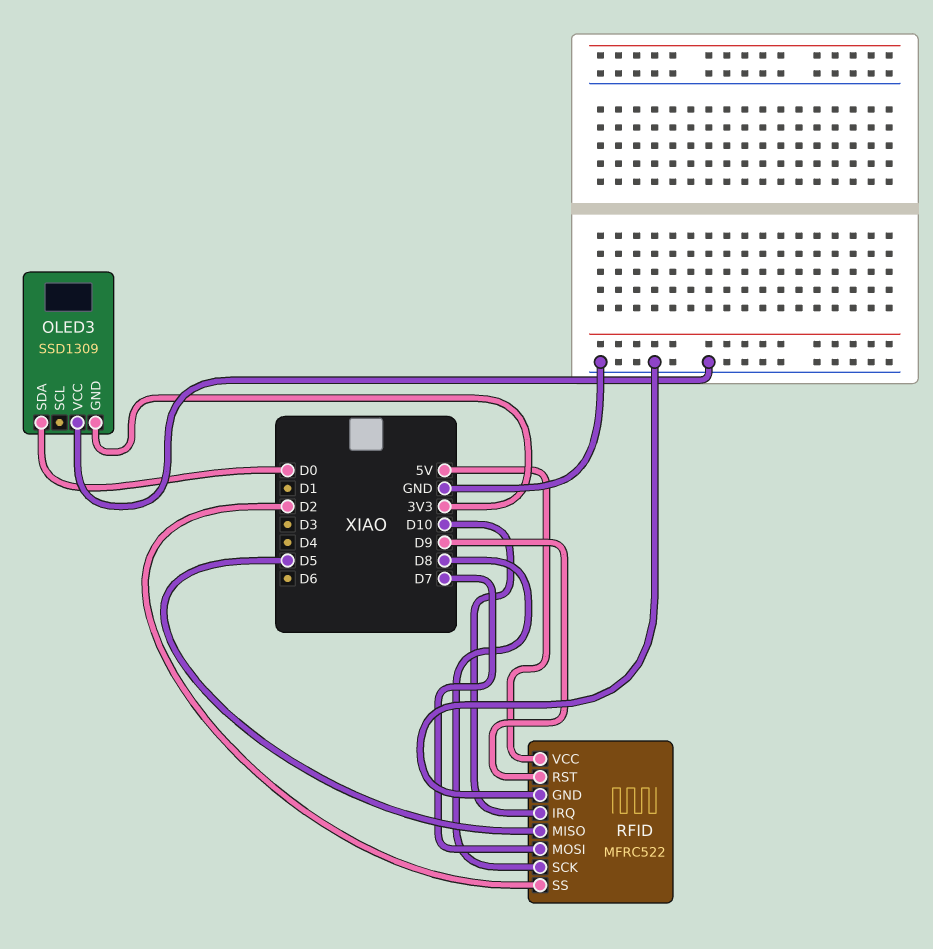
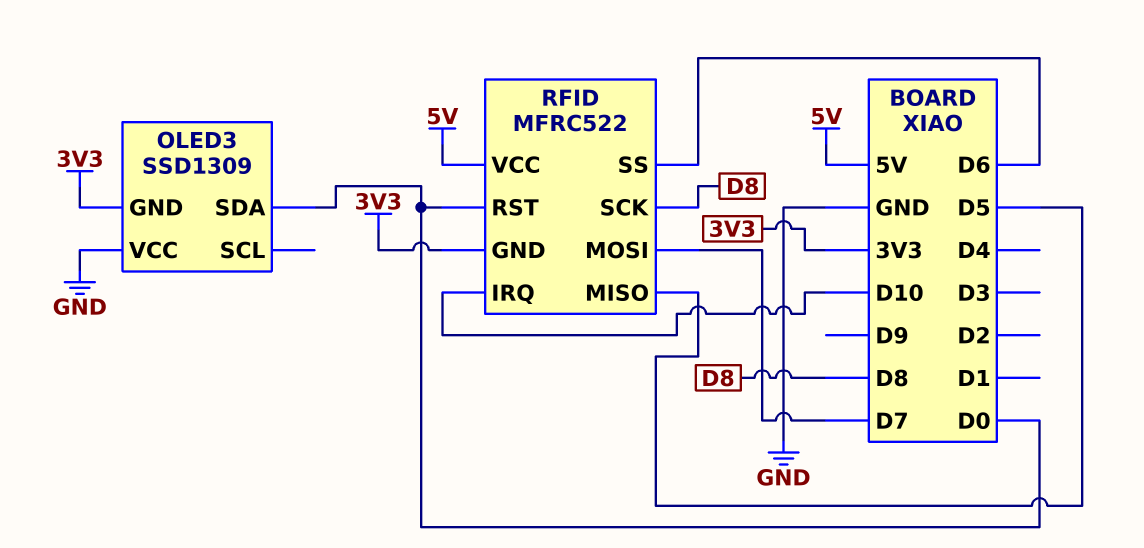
RFID pin GND: GND -> 3V3
RFID pin RST: D9 -> D0
RFID pin SS: D2 -> D6

